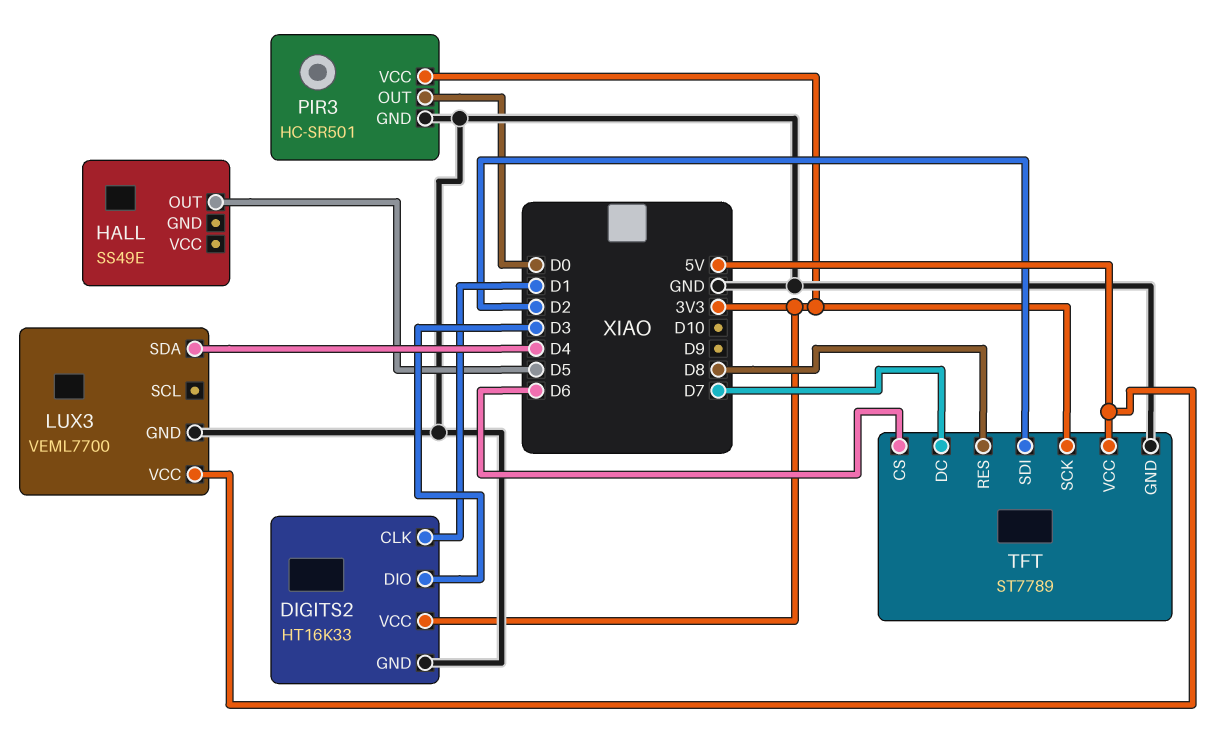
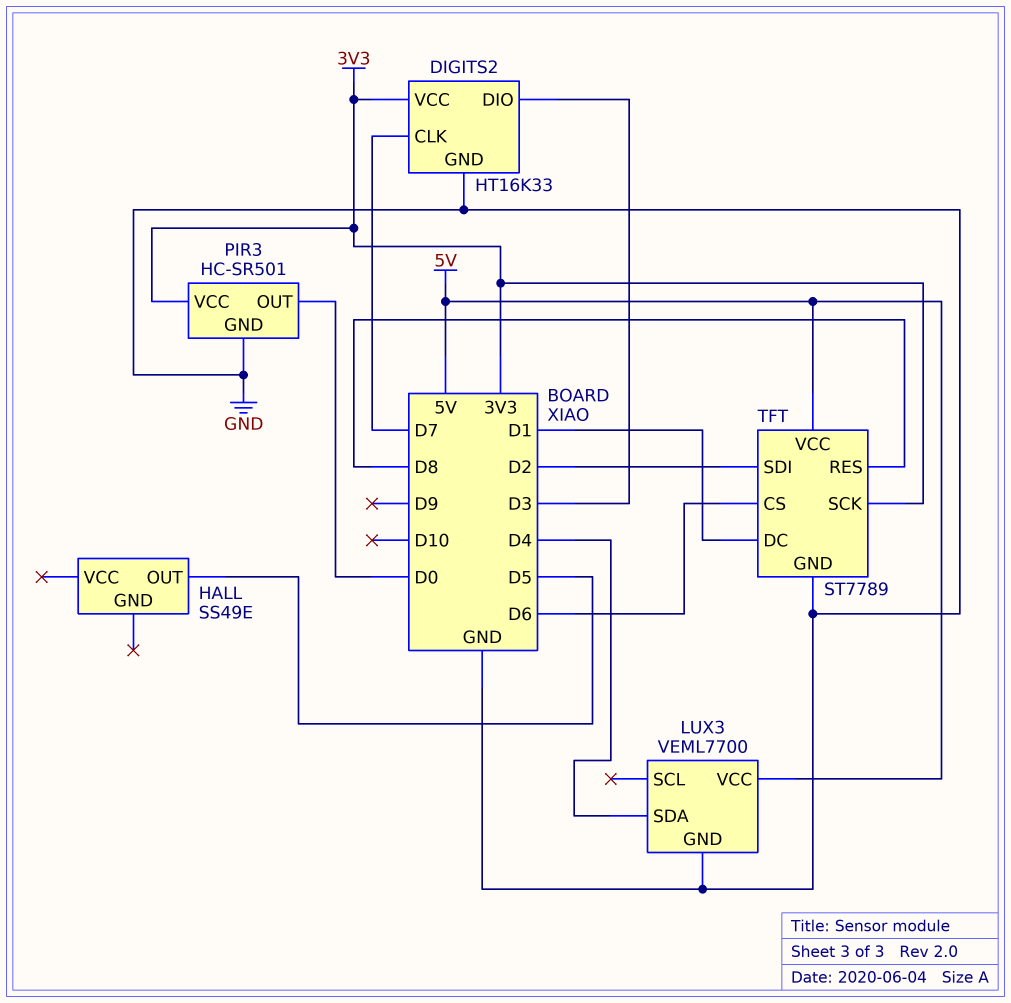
DIGITS2 pin CLK: D1 -> D7
TFT pin DC: D7 -> D1

